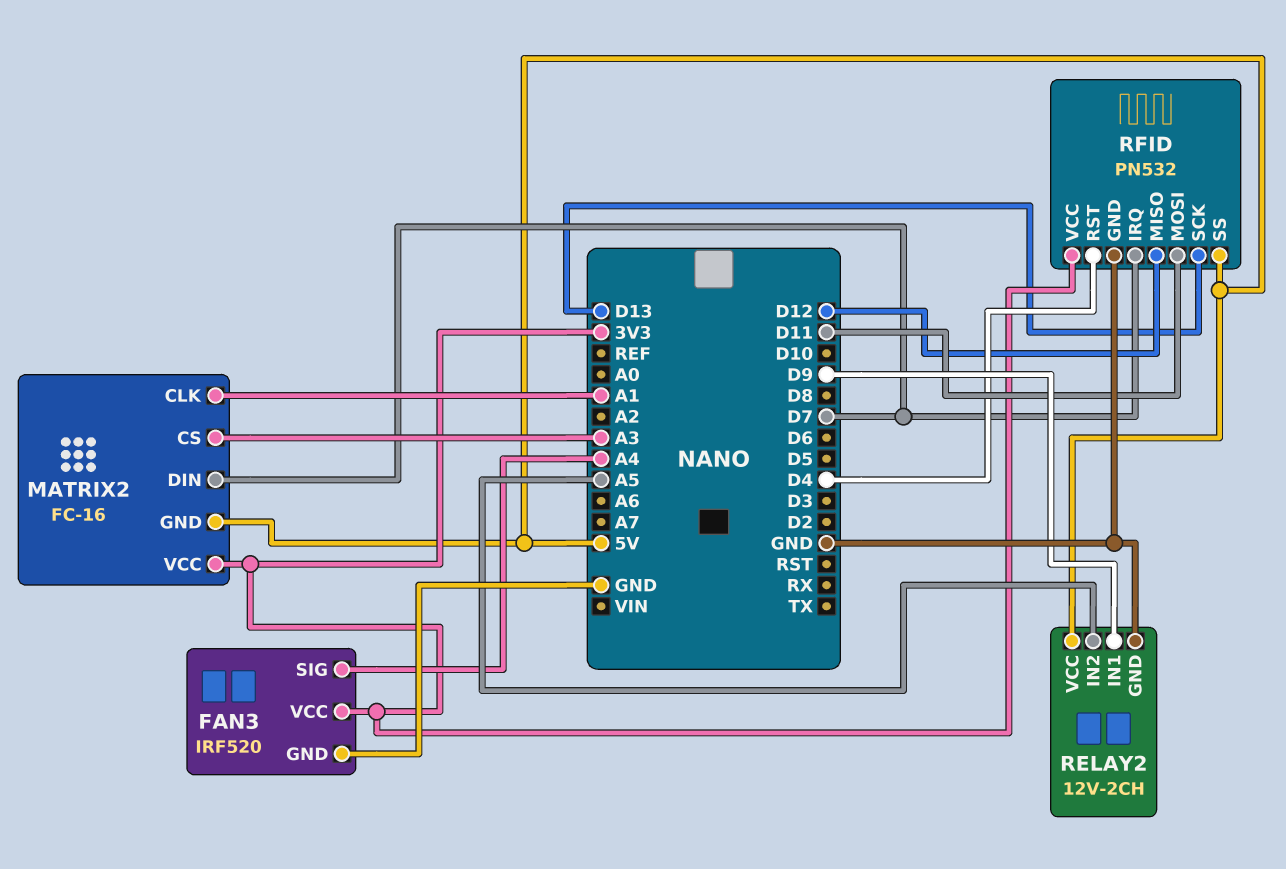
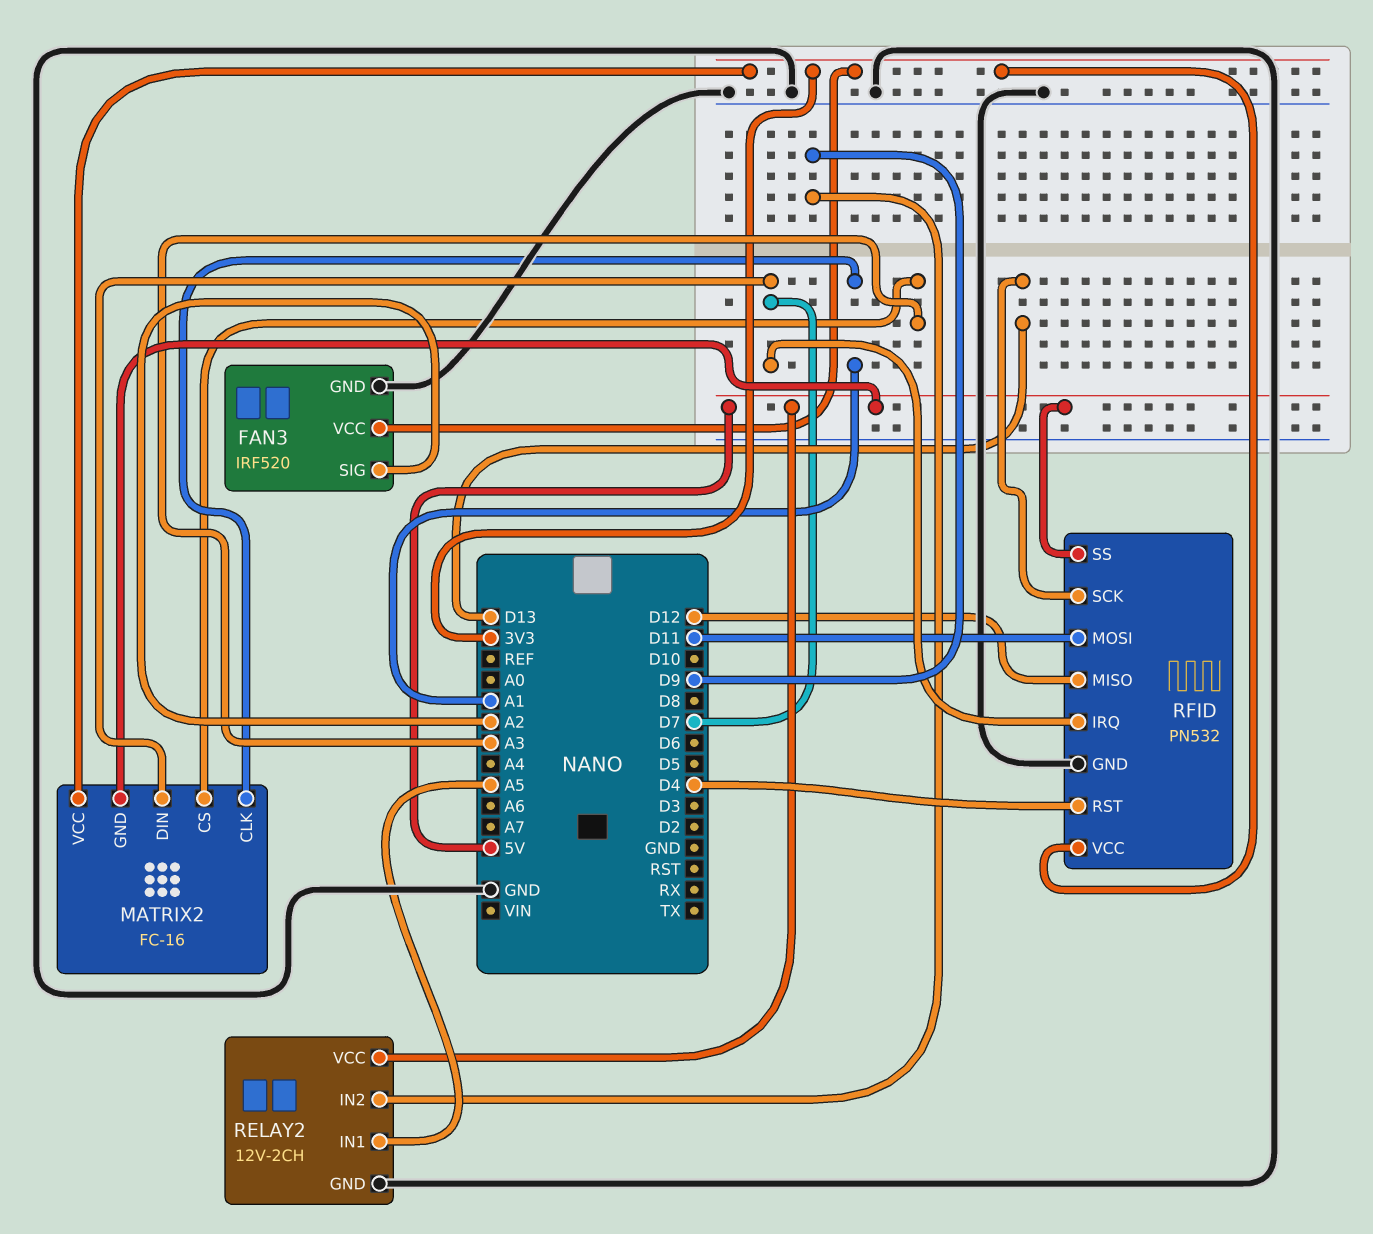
FAN3 pin SIG: A4 -> A2
RELAY2 pin IN1: D9 -> A5
RELAY2 pin IN2: A5 -> D9

